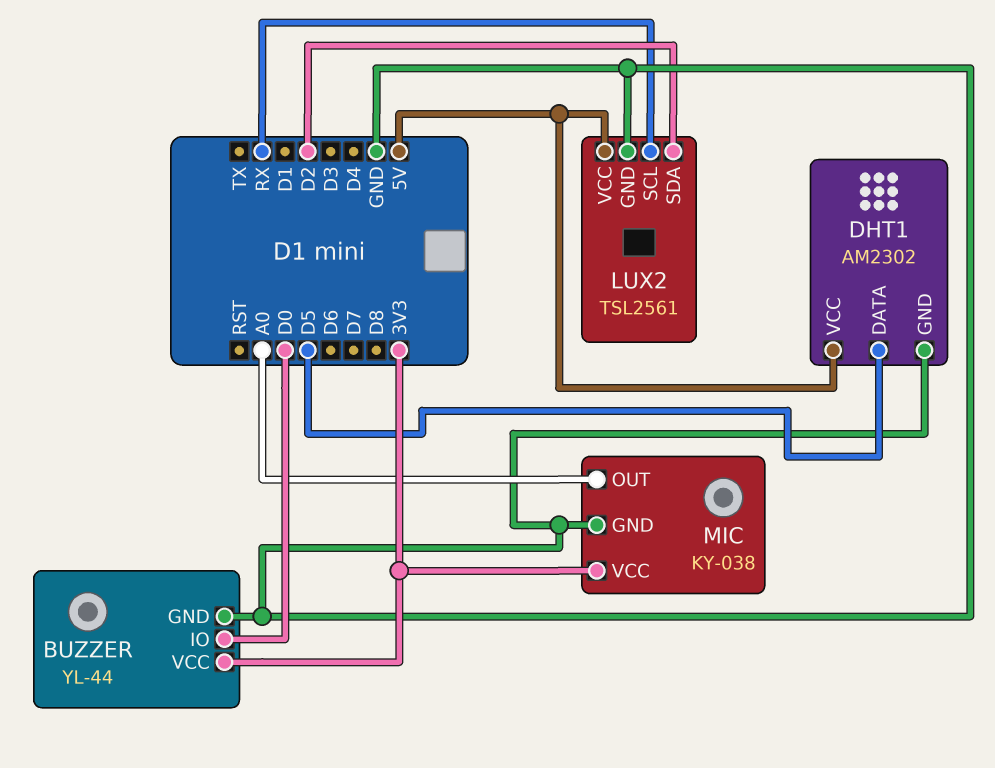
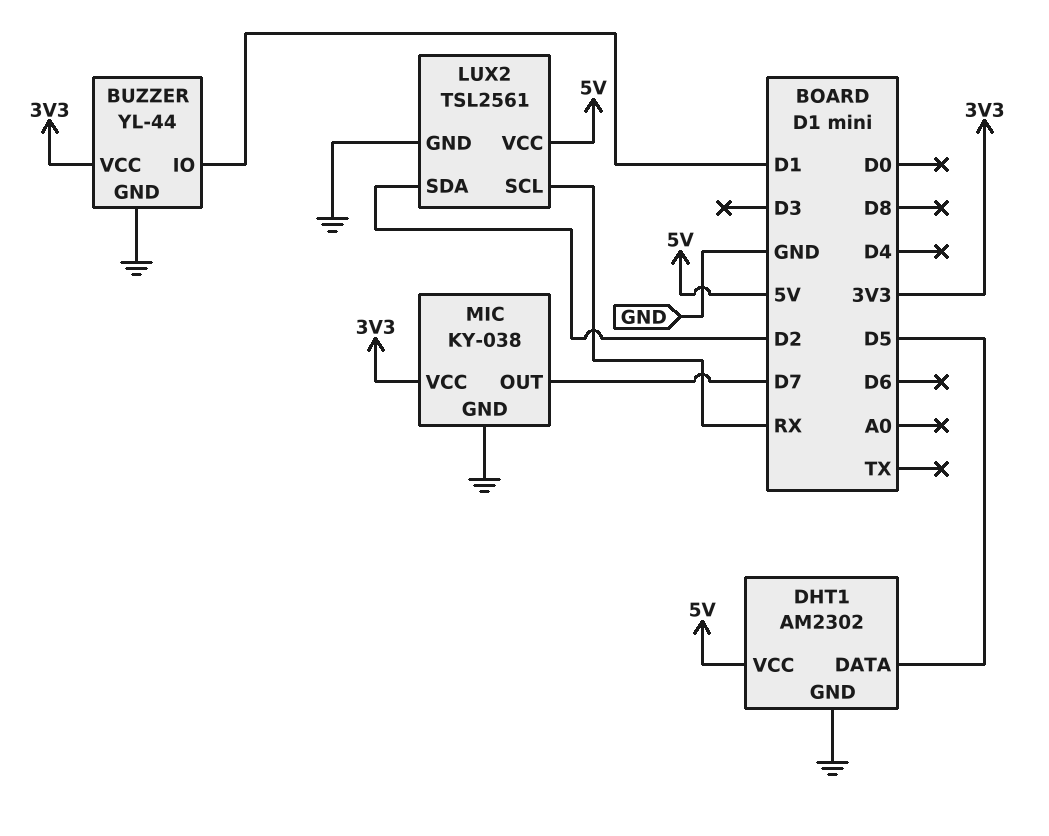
BUZZER pin IO: D0 -> D1
MIC pin OUT: A0 -> D7

